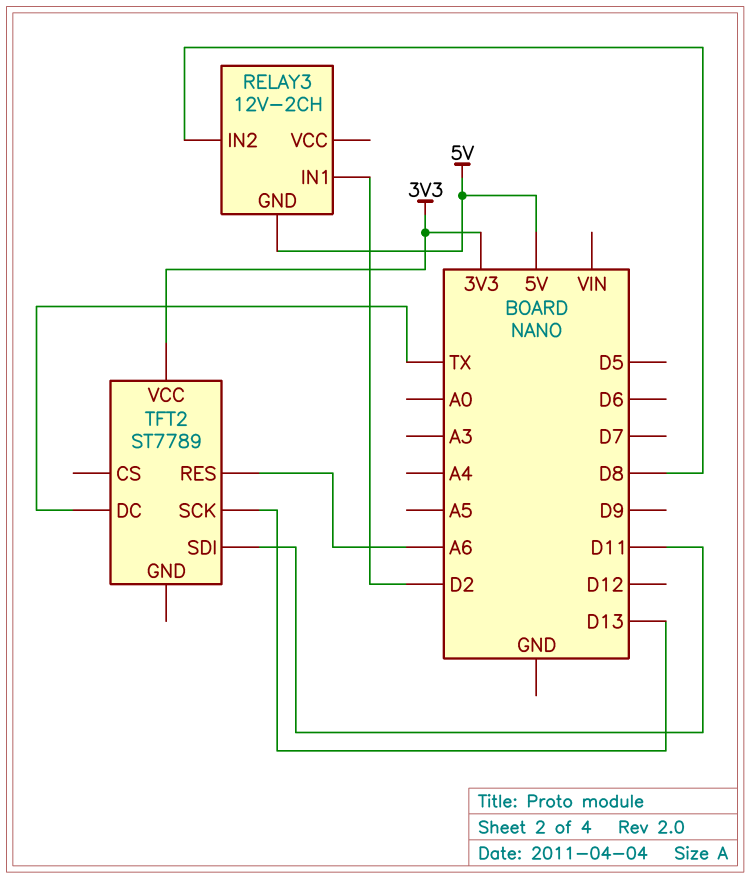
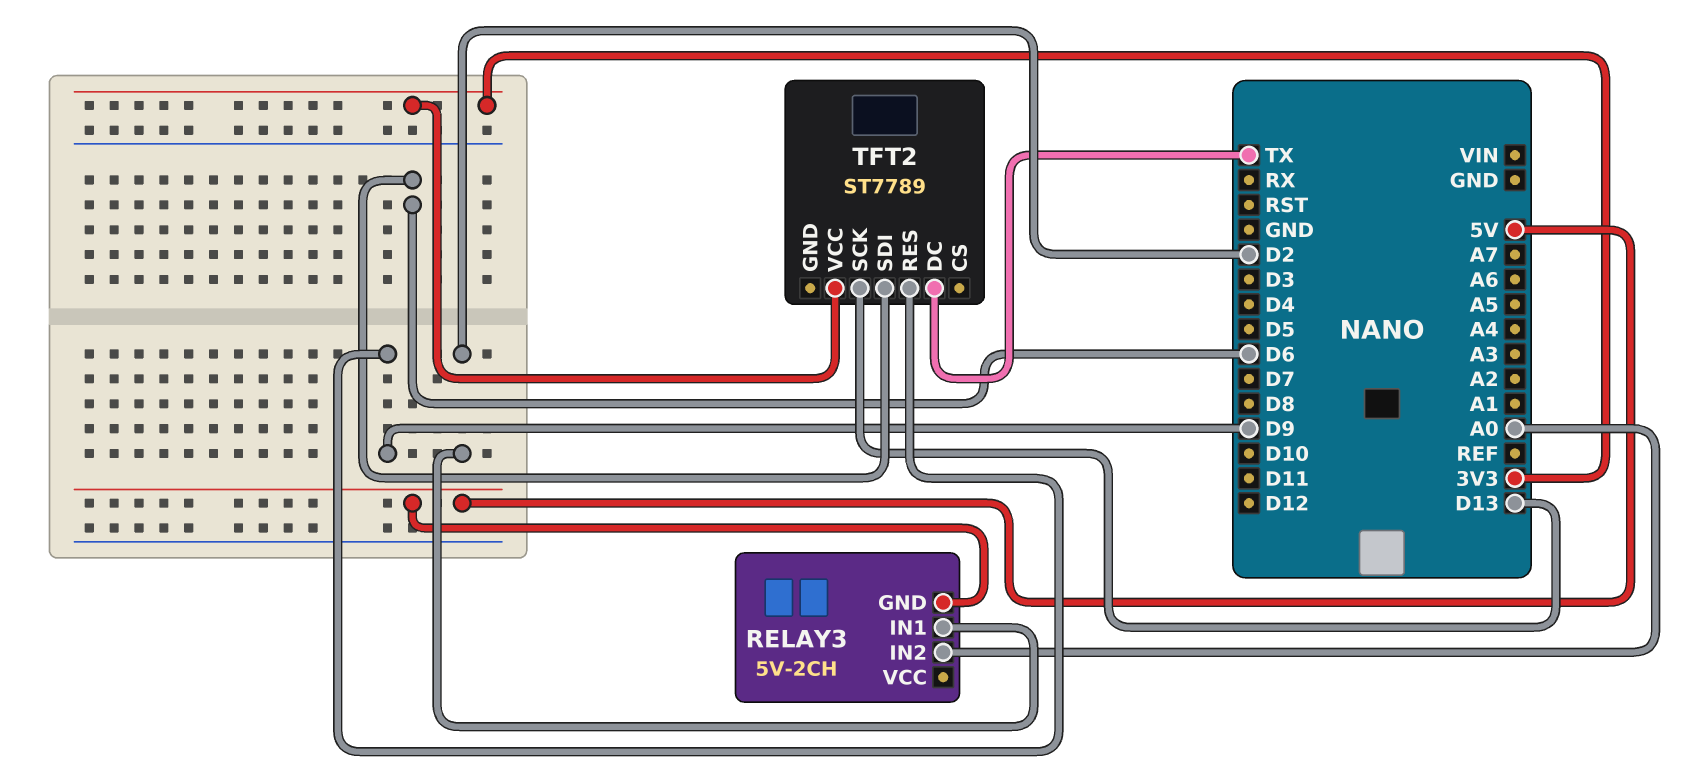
RELAY3: 12V-2CH -> 5V-2CH
RELAY3 pin IN2: D8 -> A0
TFT2 pin RES: A6 -> D9
TFT2 pin SDI: D11 -> D6

